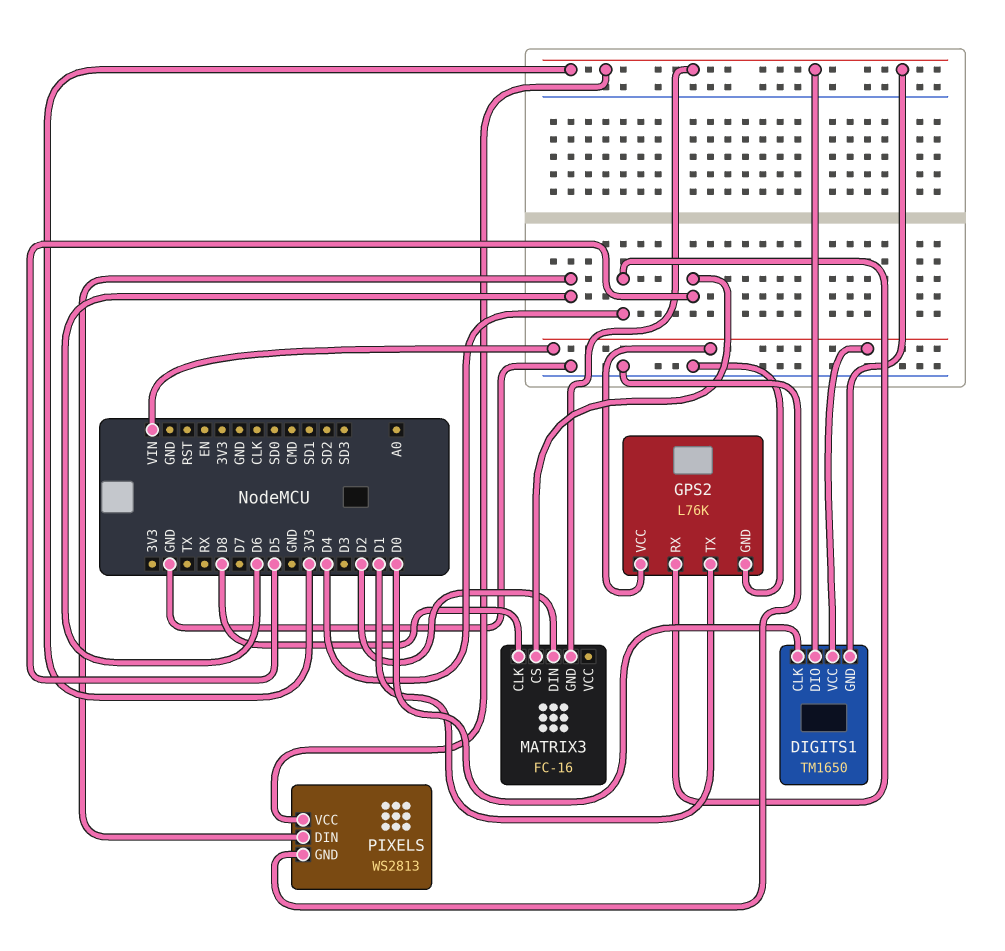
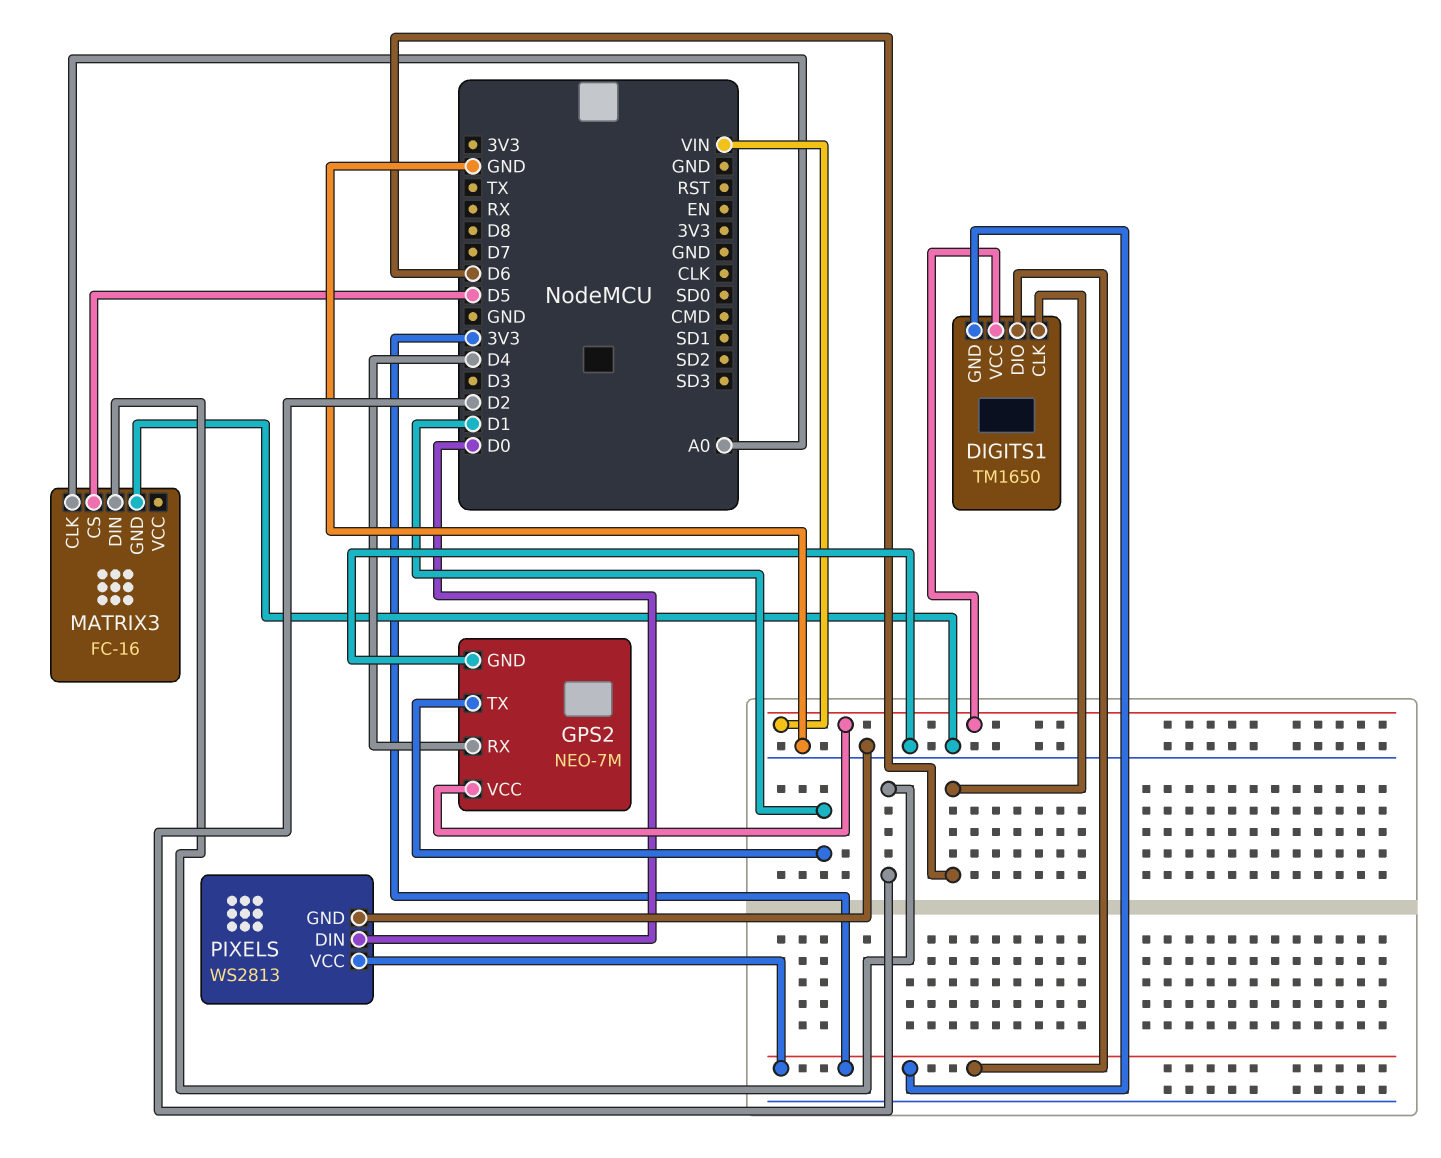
DIGITS1 pin CLK: D0 -> D6
GPS2: L76K -> NEO-7M
MATRIX3 pin CLK: D8 -> A0
MATRIX3 pin GND: 3V3 -> GND
PIXELS pin DIN: D6 -> D0

